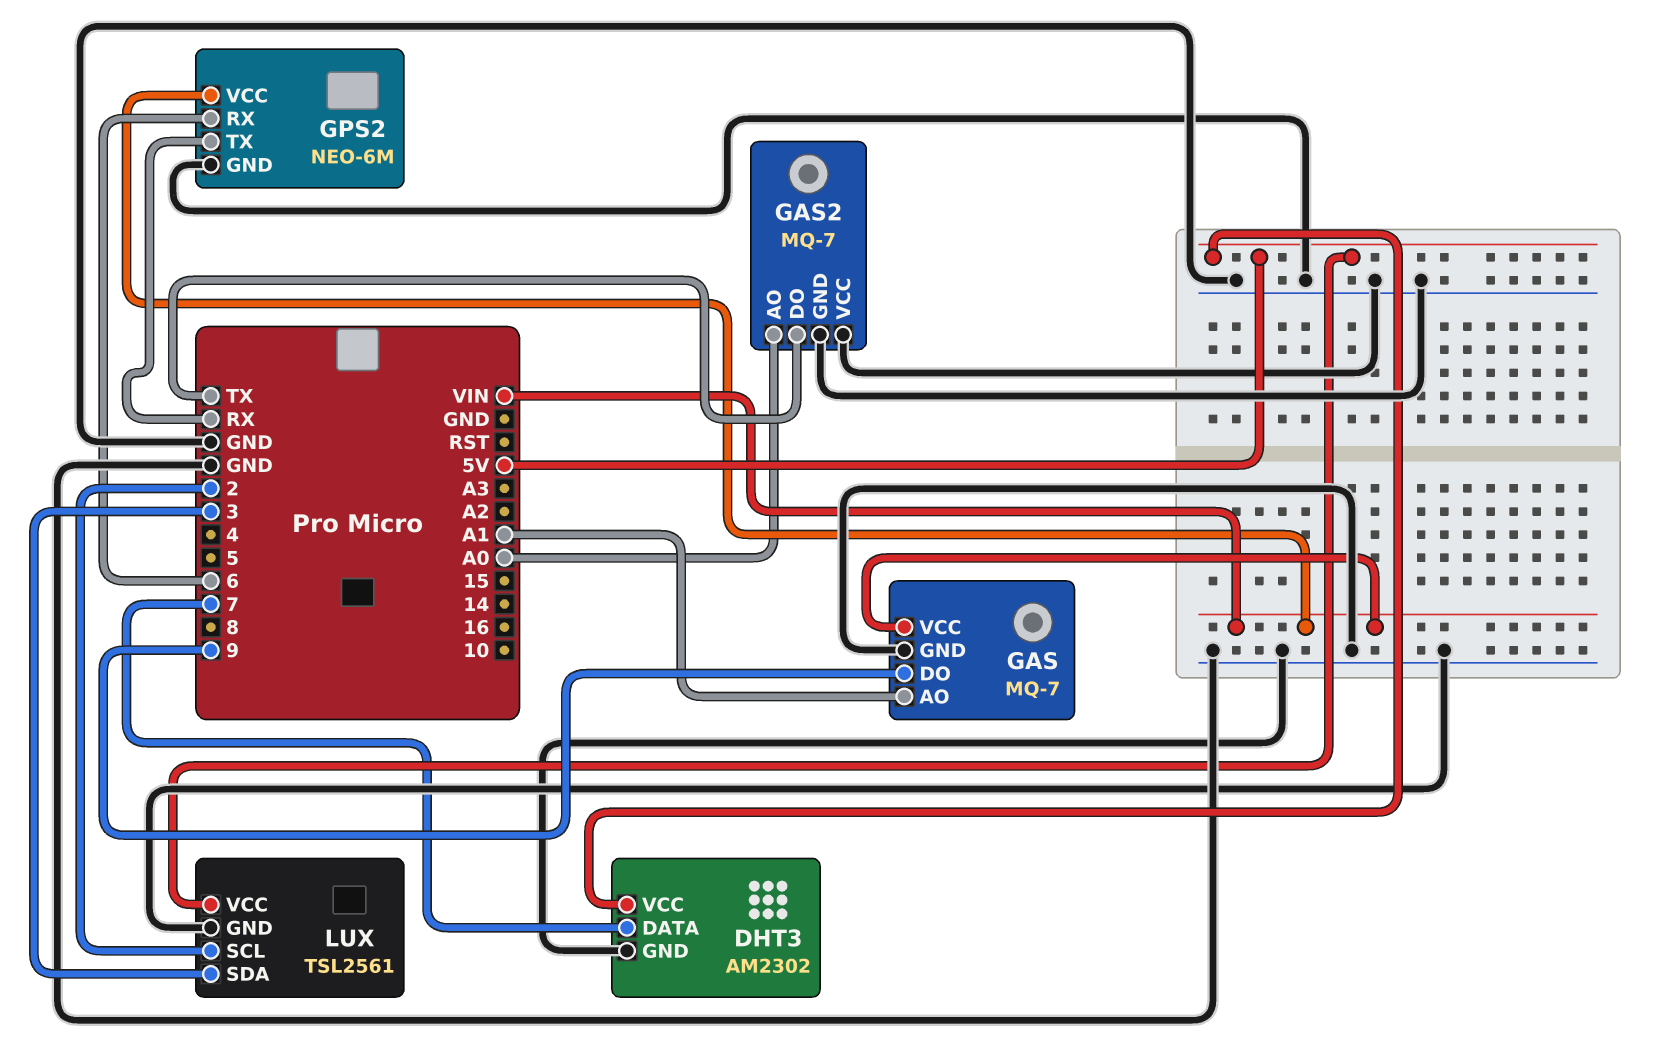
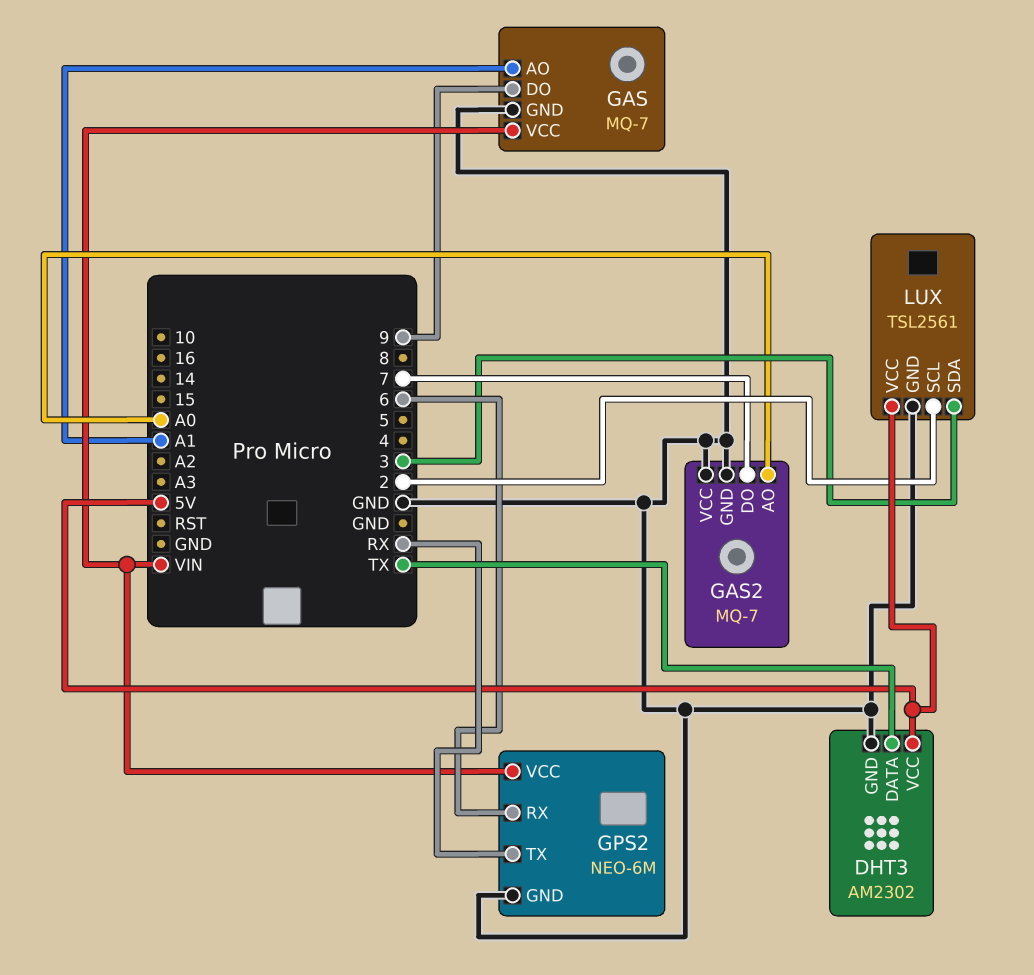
DHT3 pin DATA: 7 -> TX
GAS2 pin DO: TX -> 7

